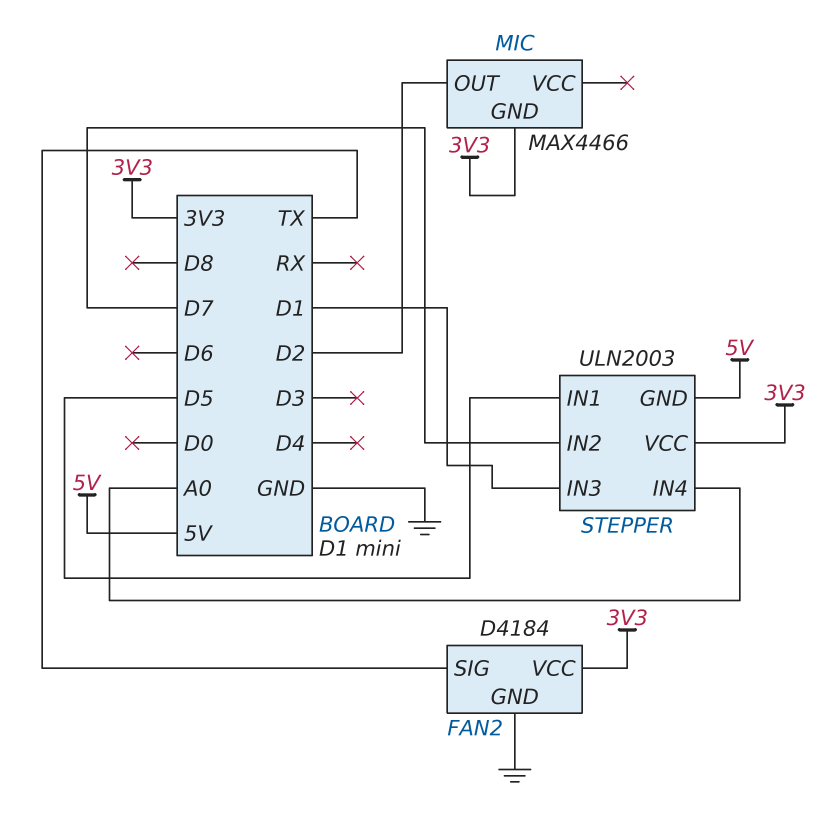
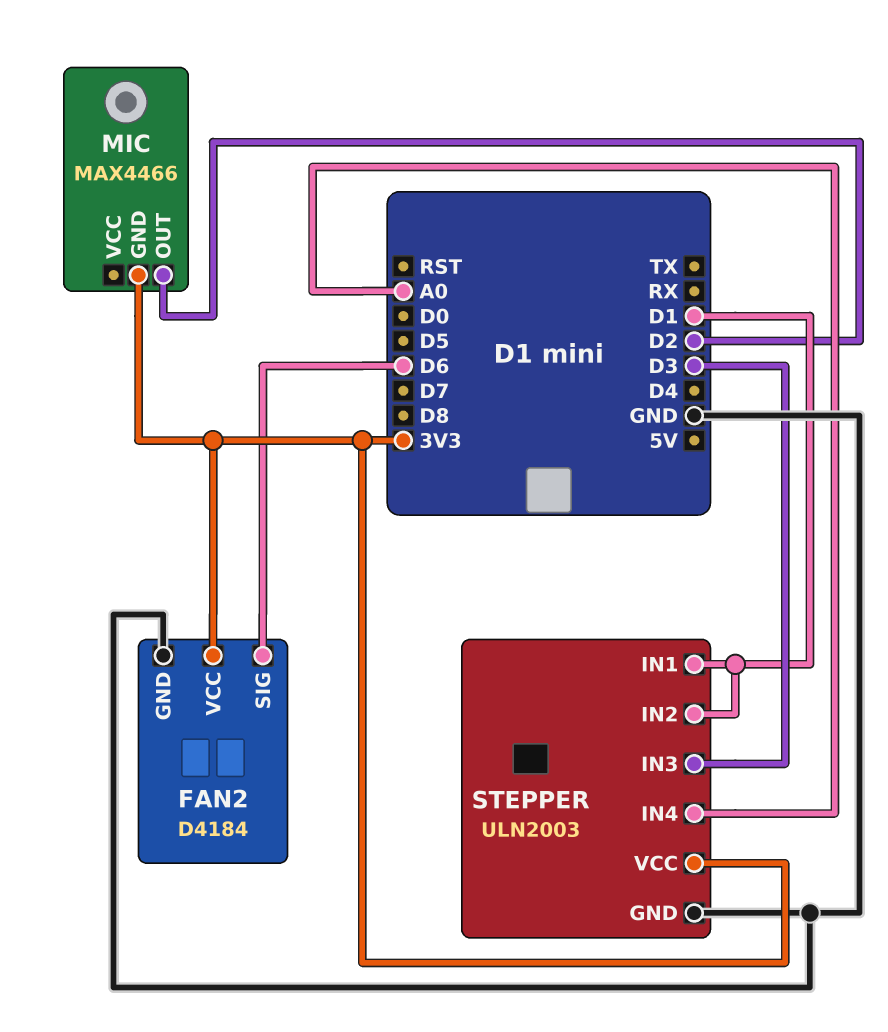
FAN2 pin SIG: TX -> D6
STEPPER pin GND: 5V -> GND
STEPPER pin IN1: D5 -> D1
STEPPER pin IN2: D7 -> D1
STEPPER pin IN3: D1 -> D3

